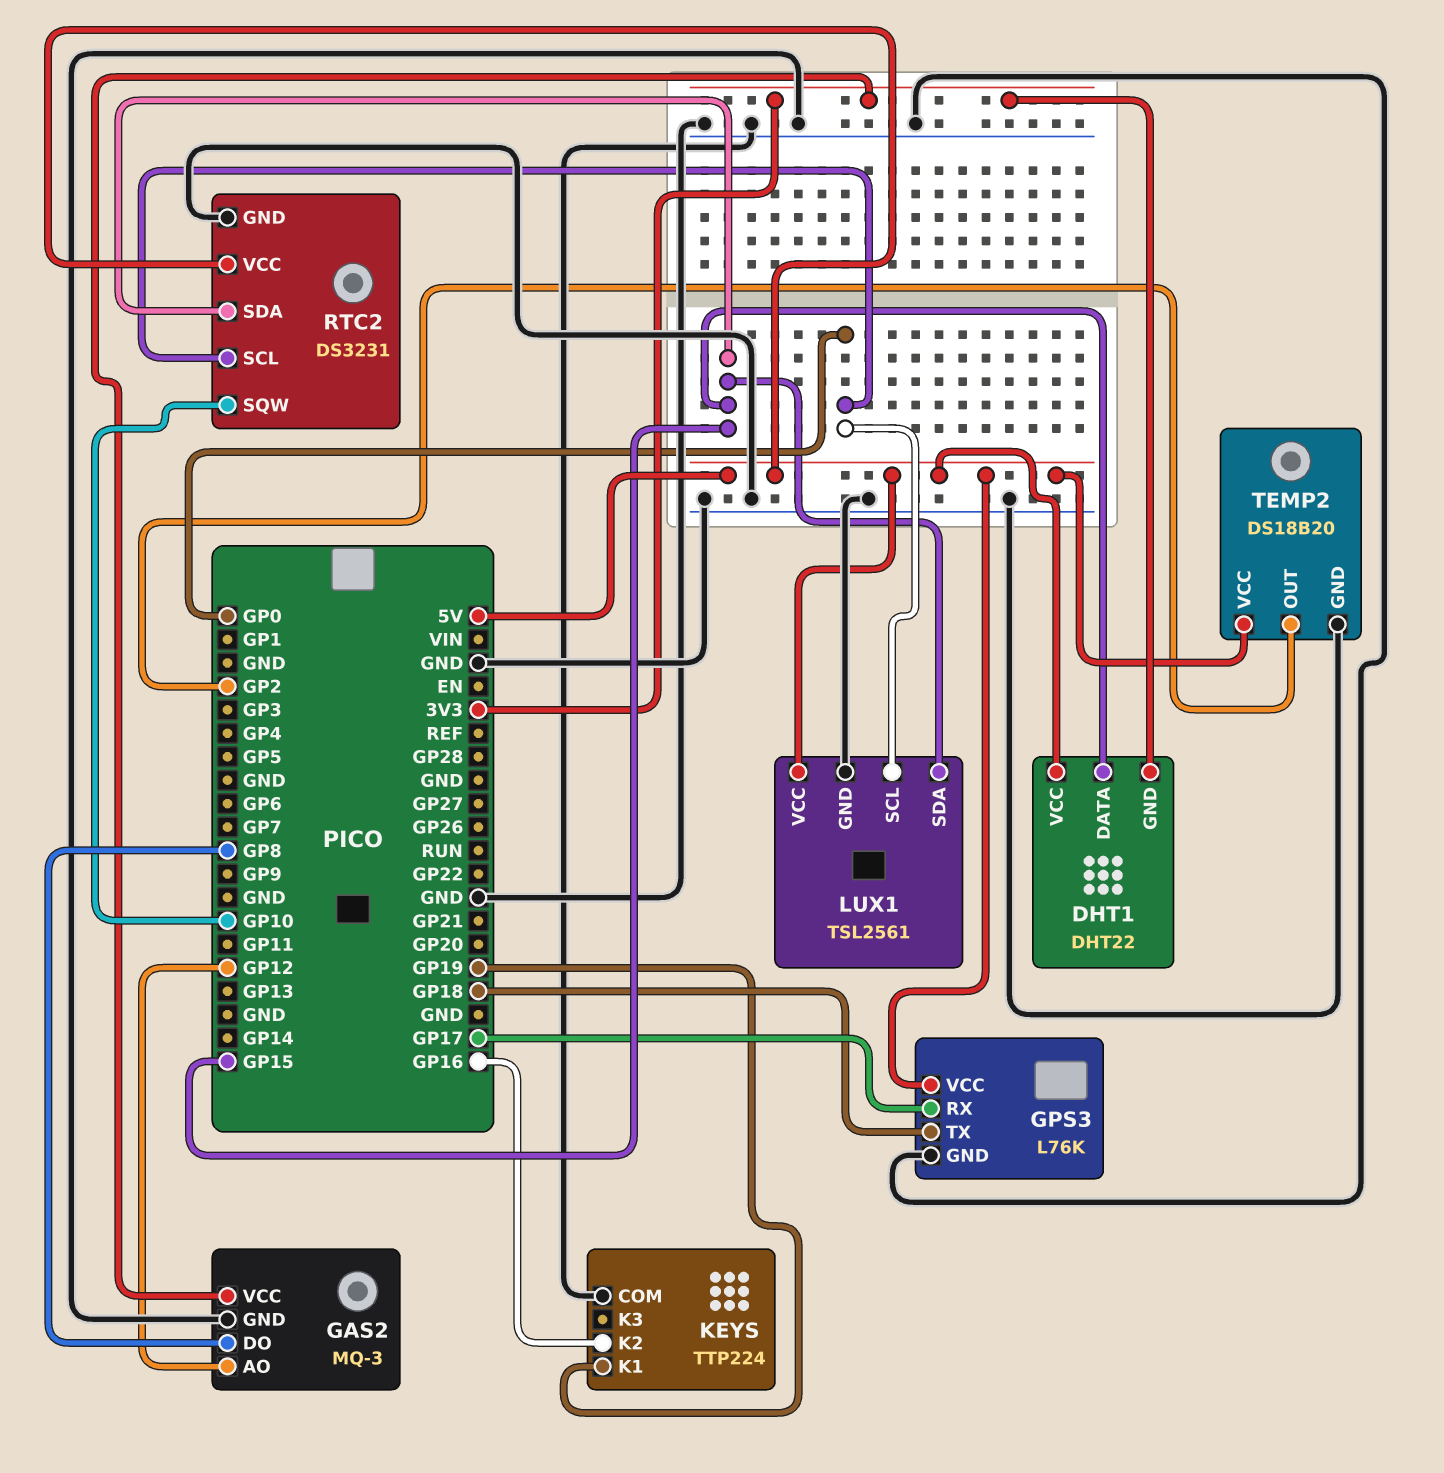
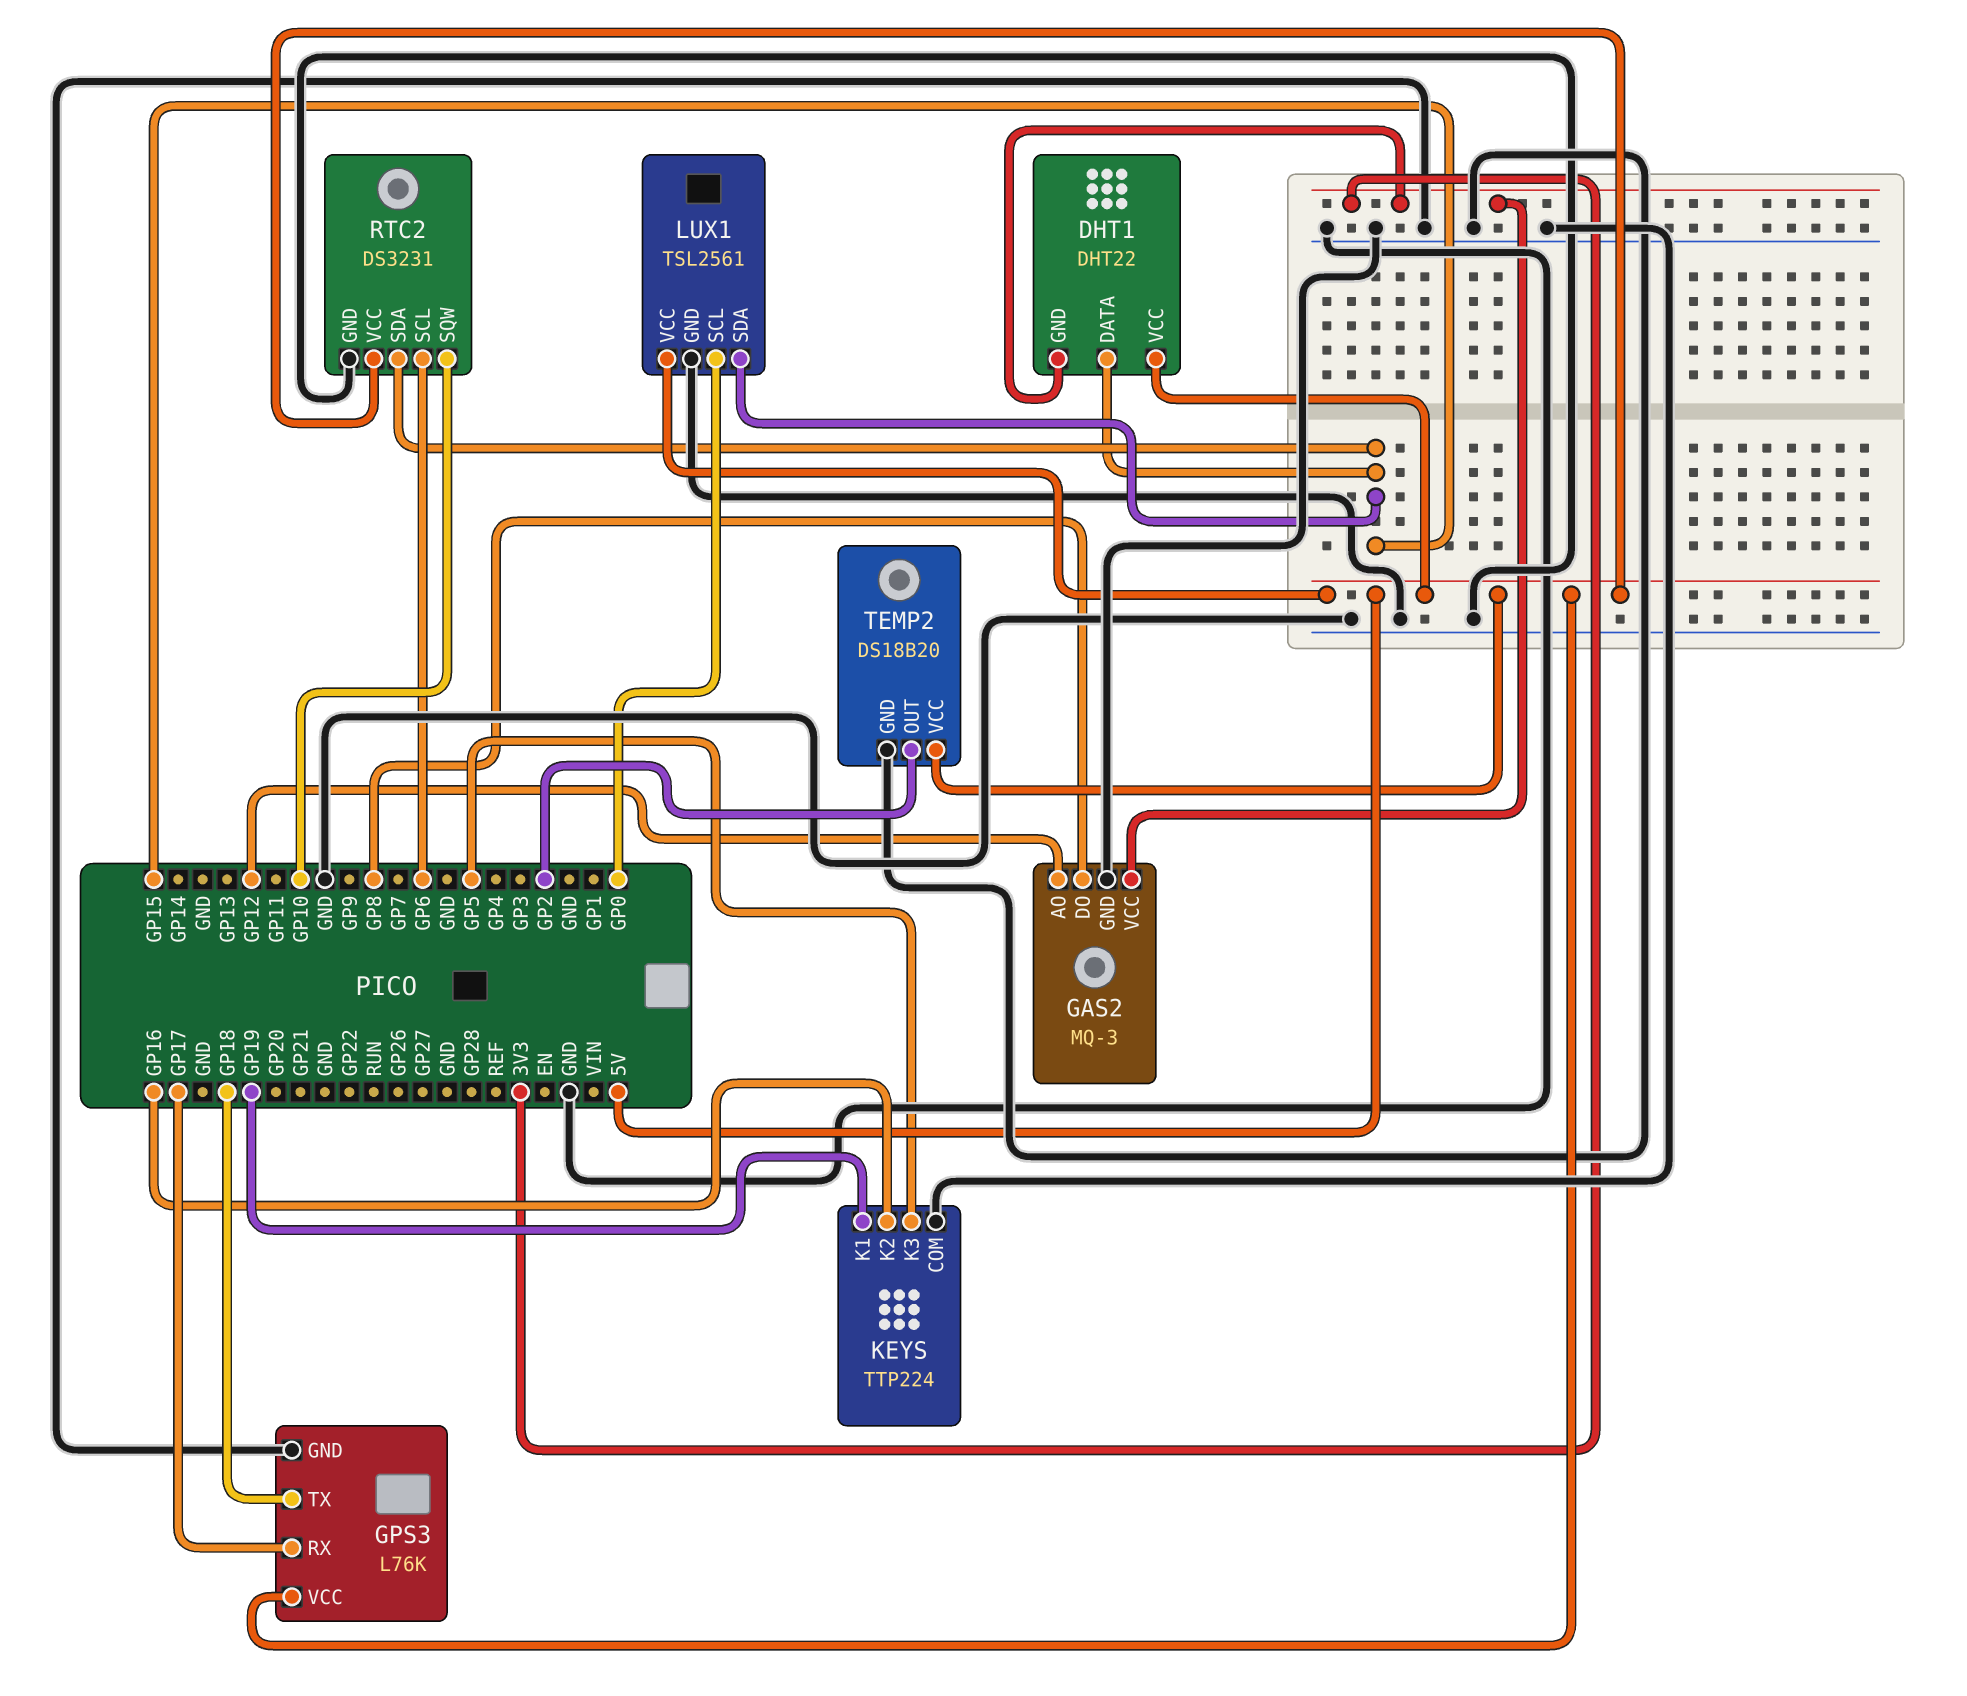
KEYS pin K3: none -> GP5
RTC2 pin SCL: GP0 -> GP6

